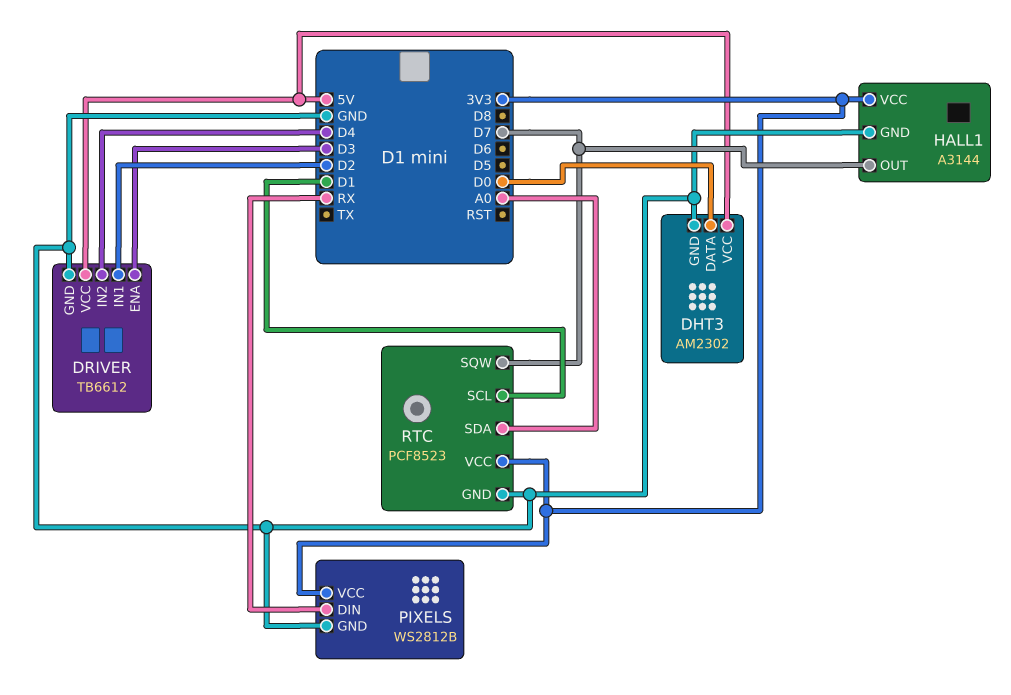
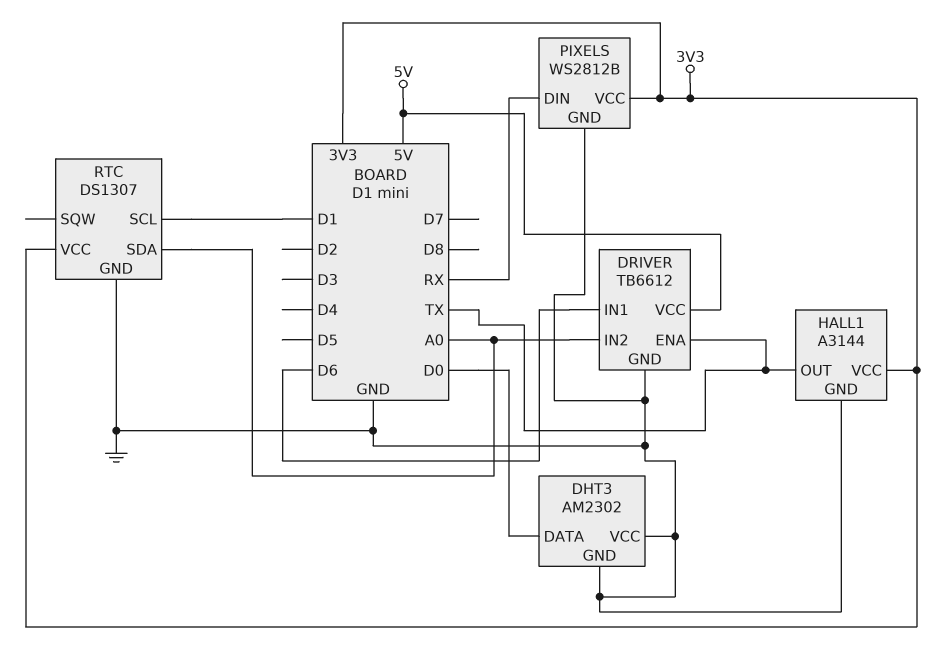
DHT3 pin VCC: 5V -> GND
DRIVER pin ENA: D3 -> TX
DRIVER pin IN1: D2 -> D6
DRIVER pin IN2: D4 -> A0
HALL1 pin OUT: D7 -> TX
RTC: PCF8523 -> DS1307
RTC pin SQW: D7 -> none

